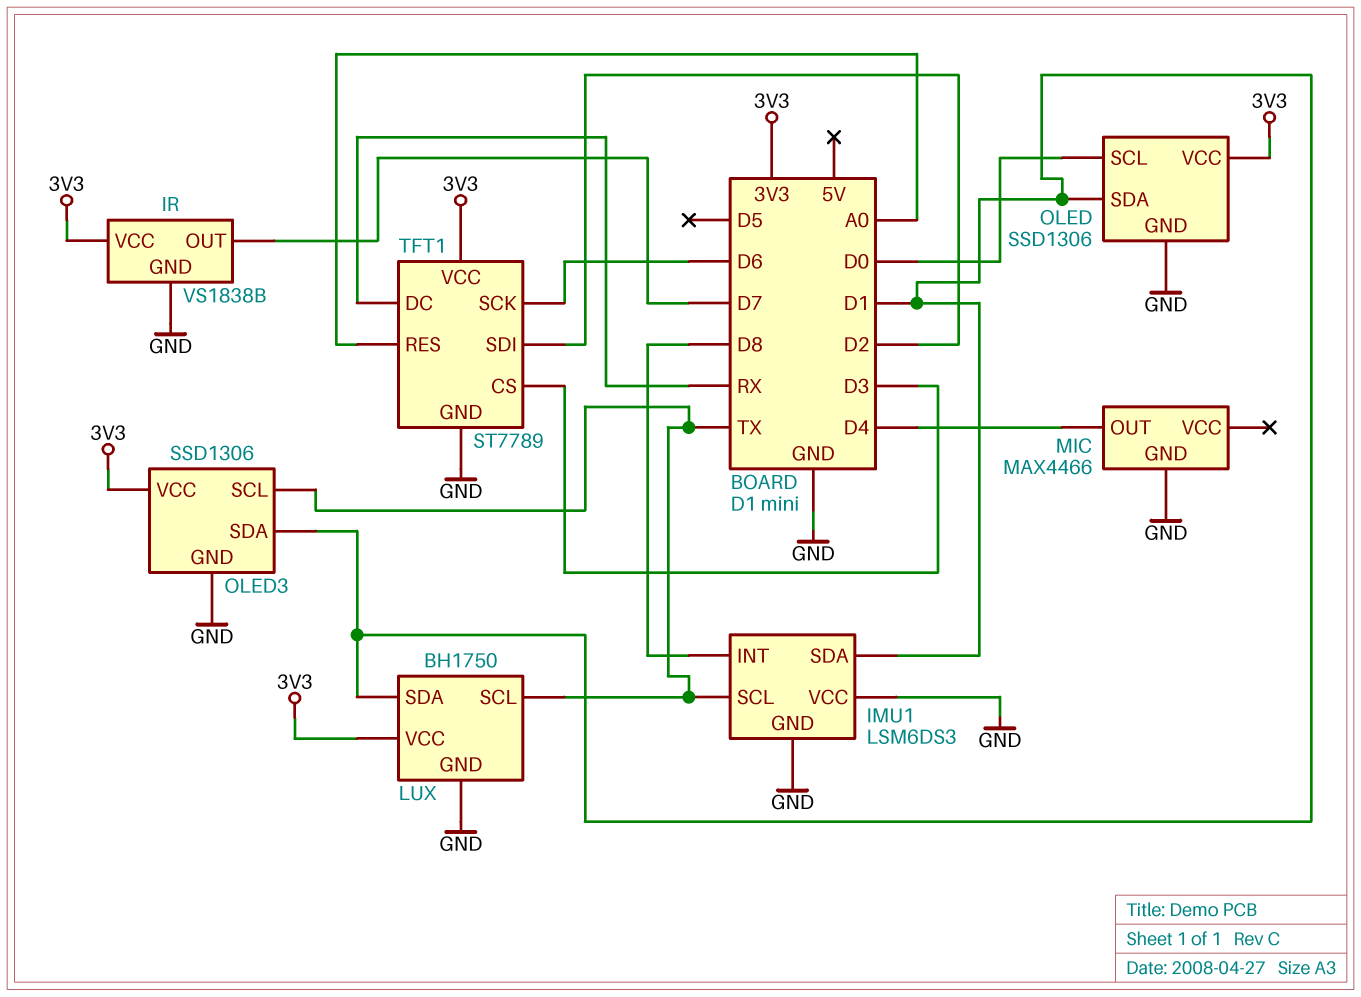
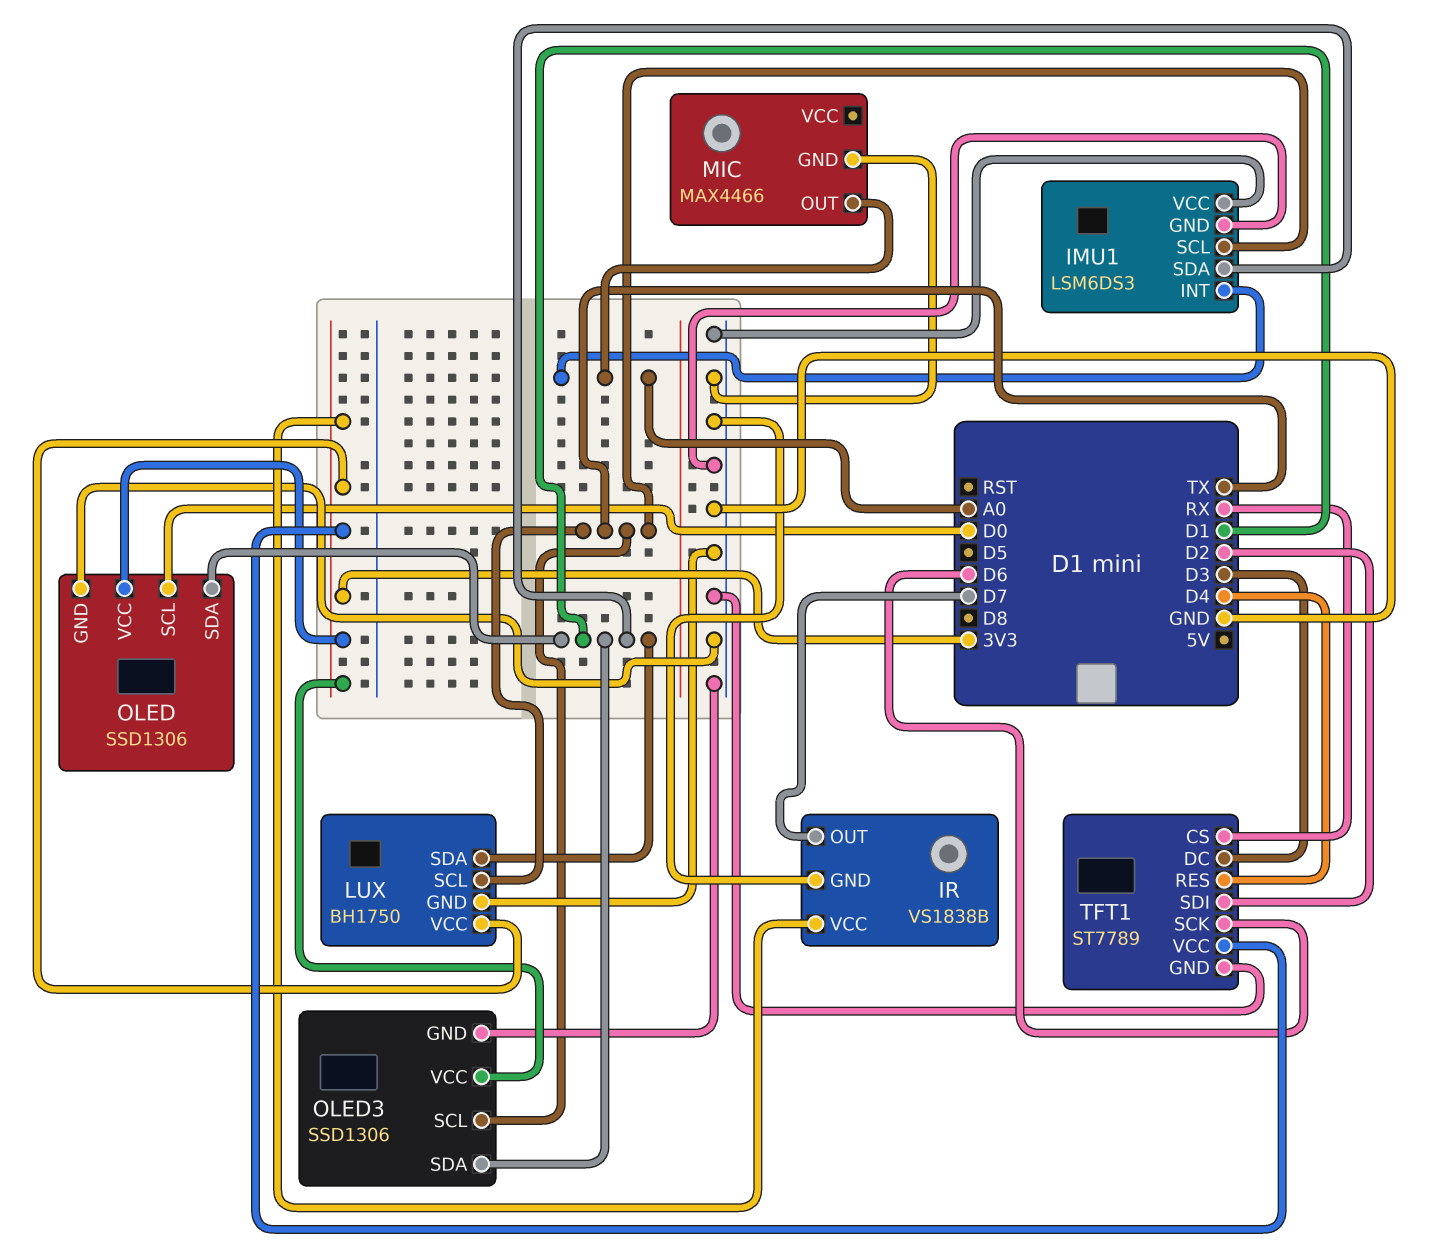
IMU1 pin INT: D8 -> A0
MIC pin OUT: D4 -> A0
TFT1 pin CS: D3 -> RX
TFT1 pin DC: RX -> D3
TFT1 pin RES: A0 -> D4

